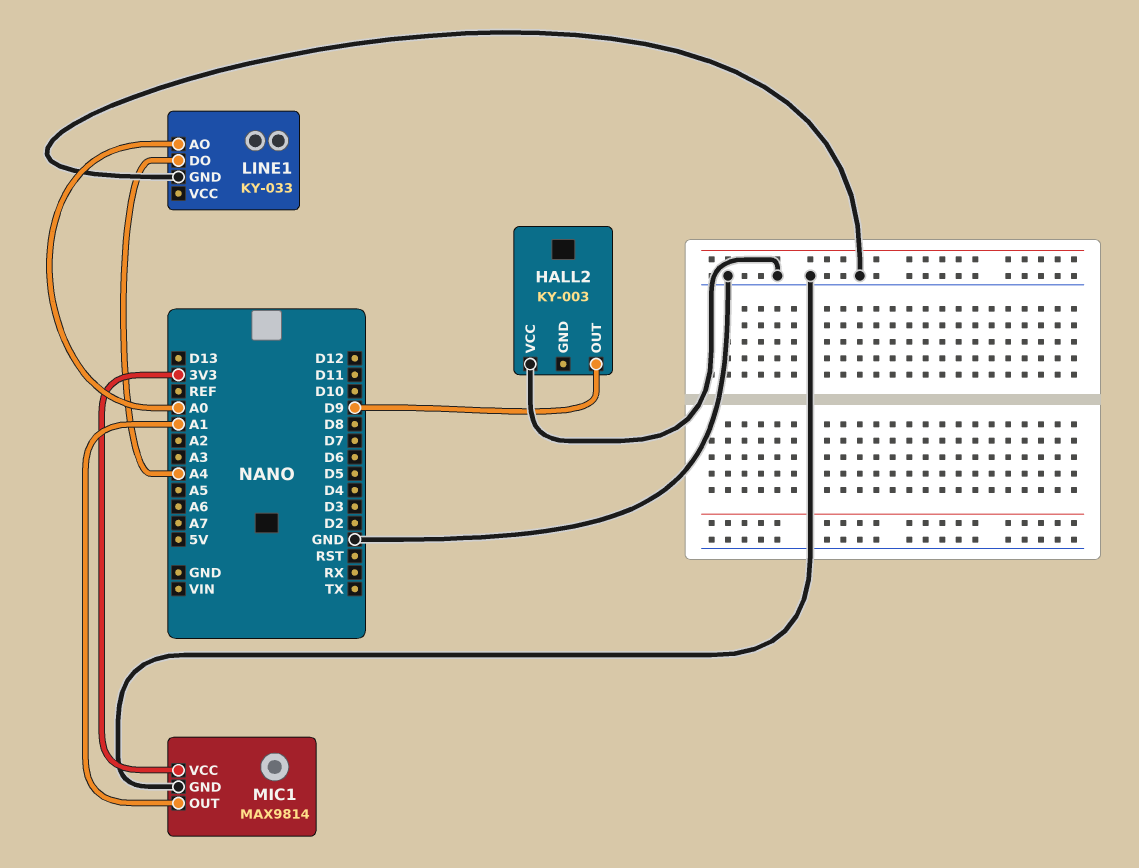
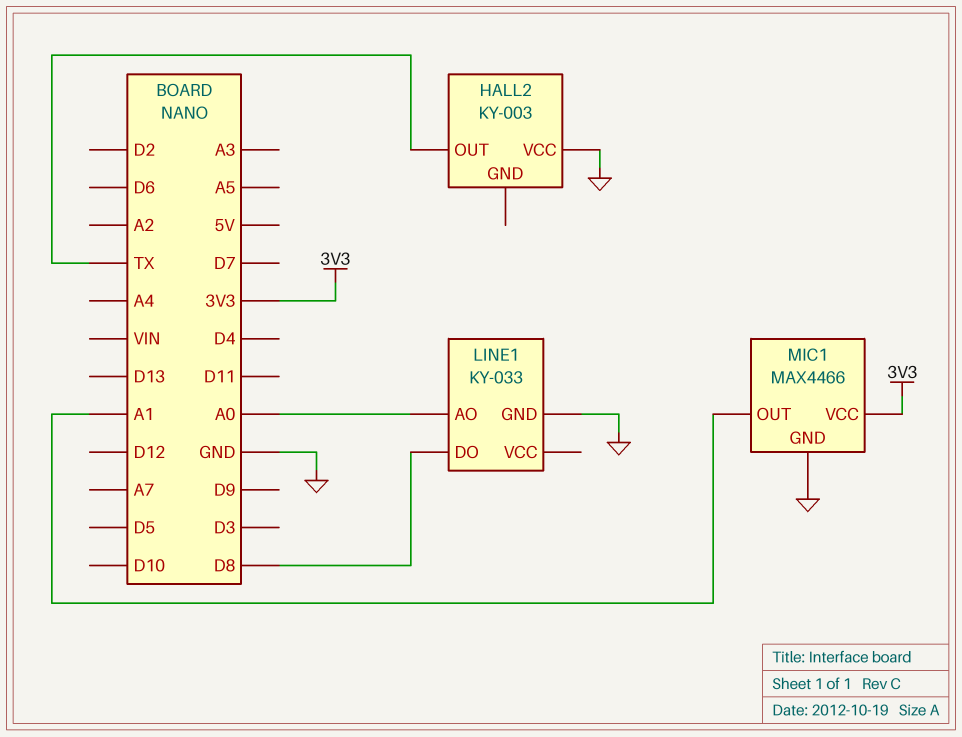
HALL2 pin OUT: D9 -> TX
LINE1 pin DO: A4 -> D8
MIC1: MAX9814 -> MAX4466

